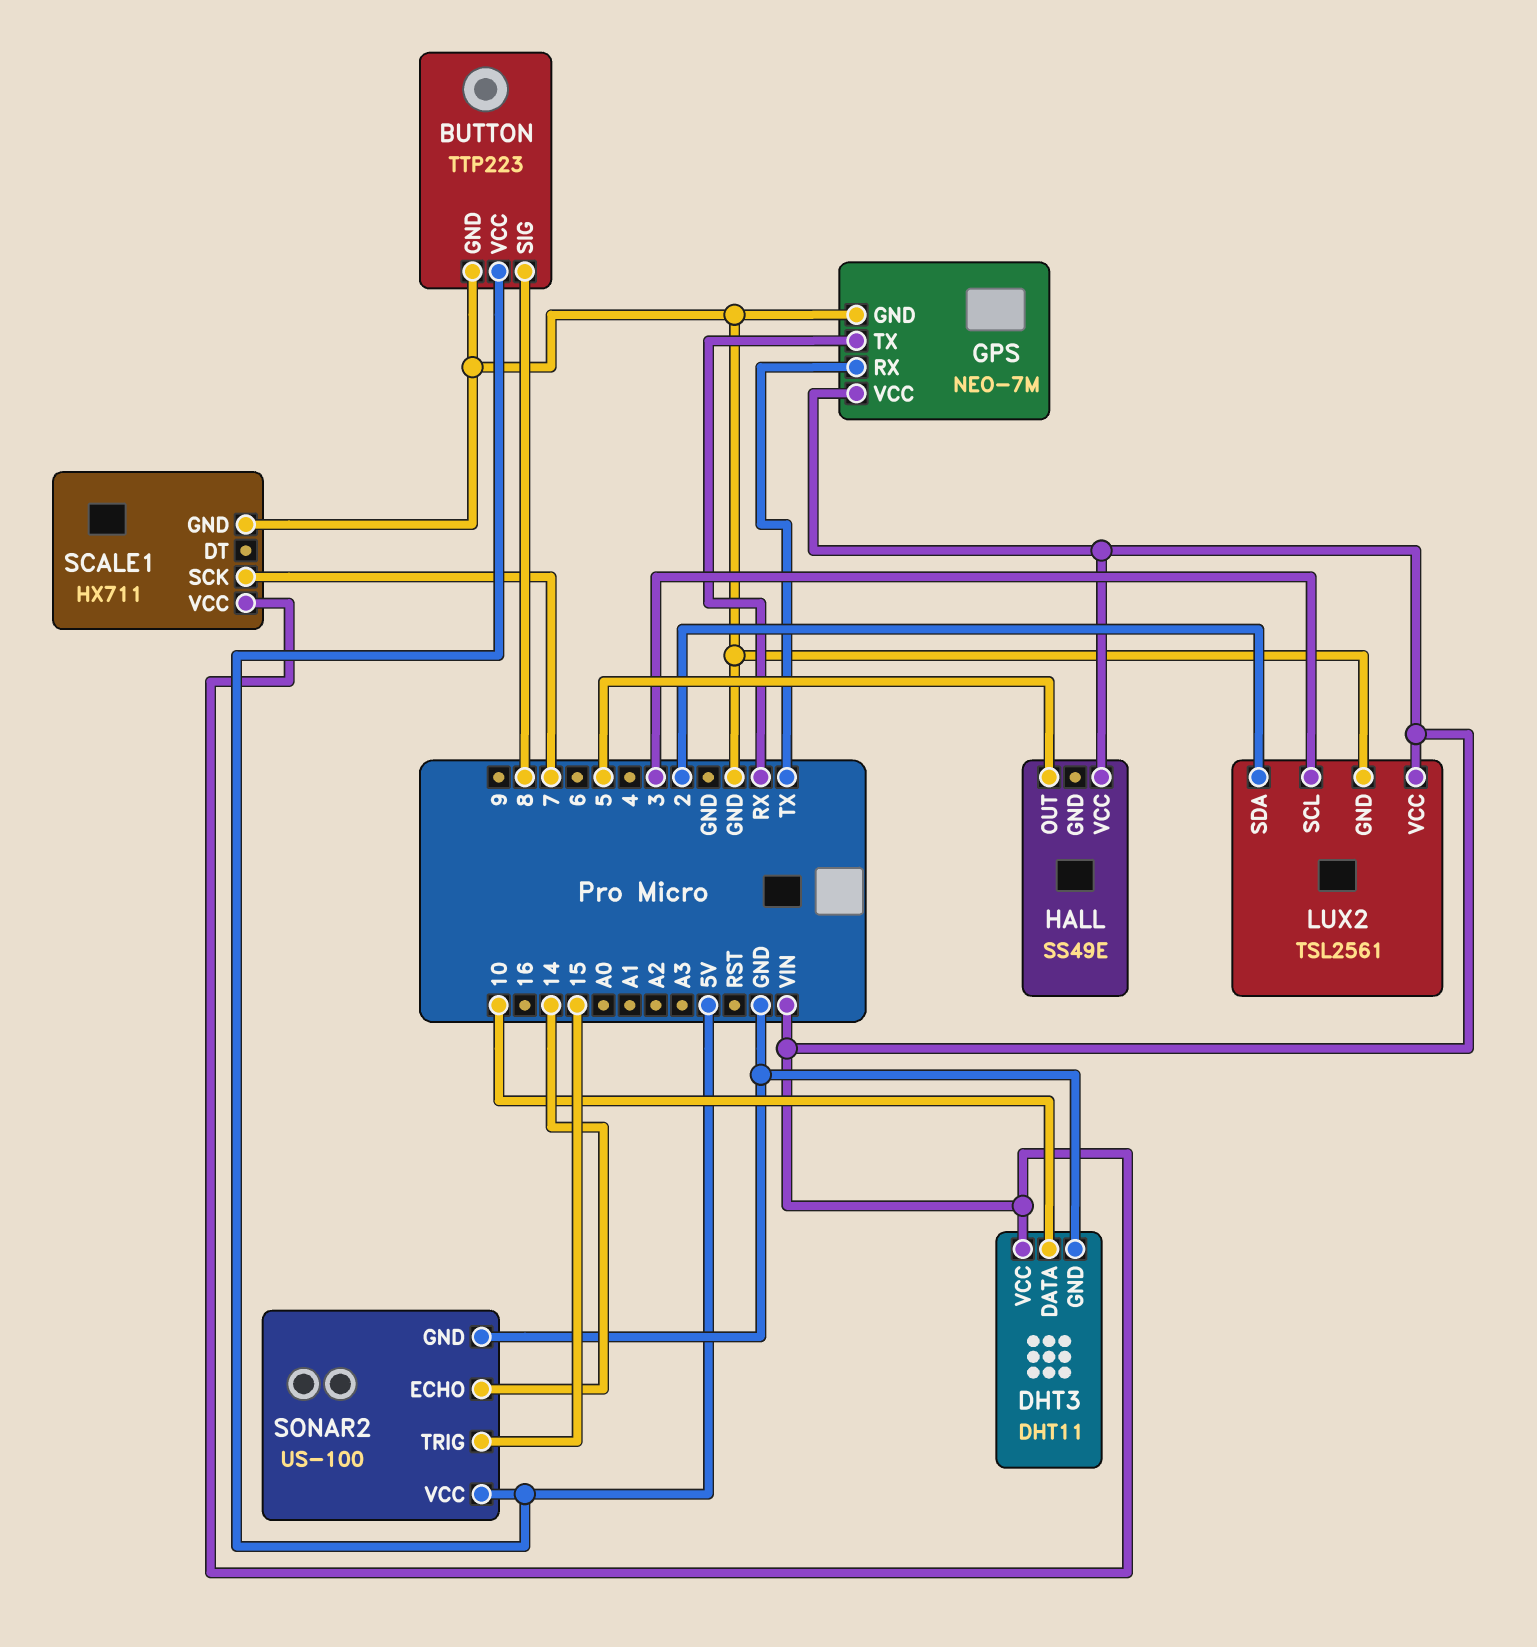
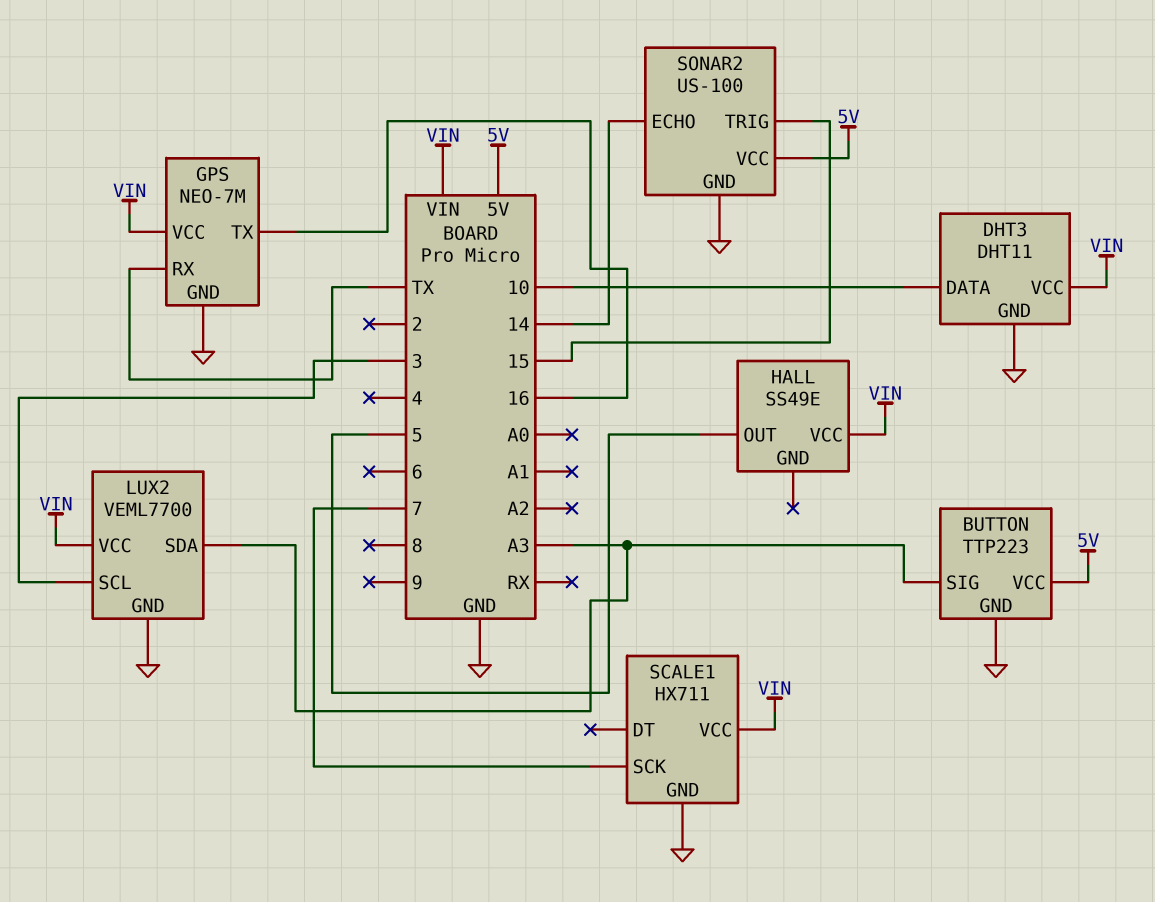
BUTTON pin SIG: 8 -> A3
GPS pin TX: RX -> 16
LUX2: TSL2561 -> VEML7700
LUX2 pin SDA: 2 -> A3

